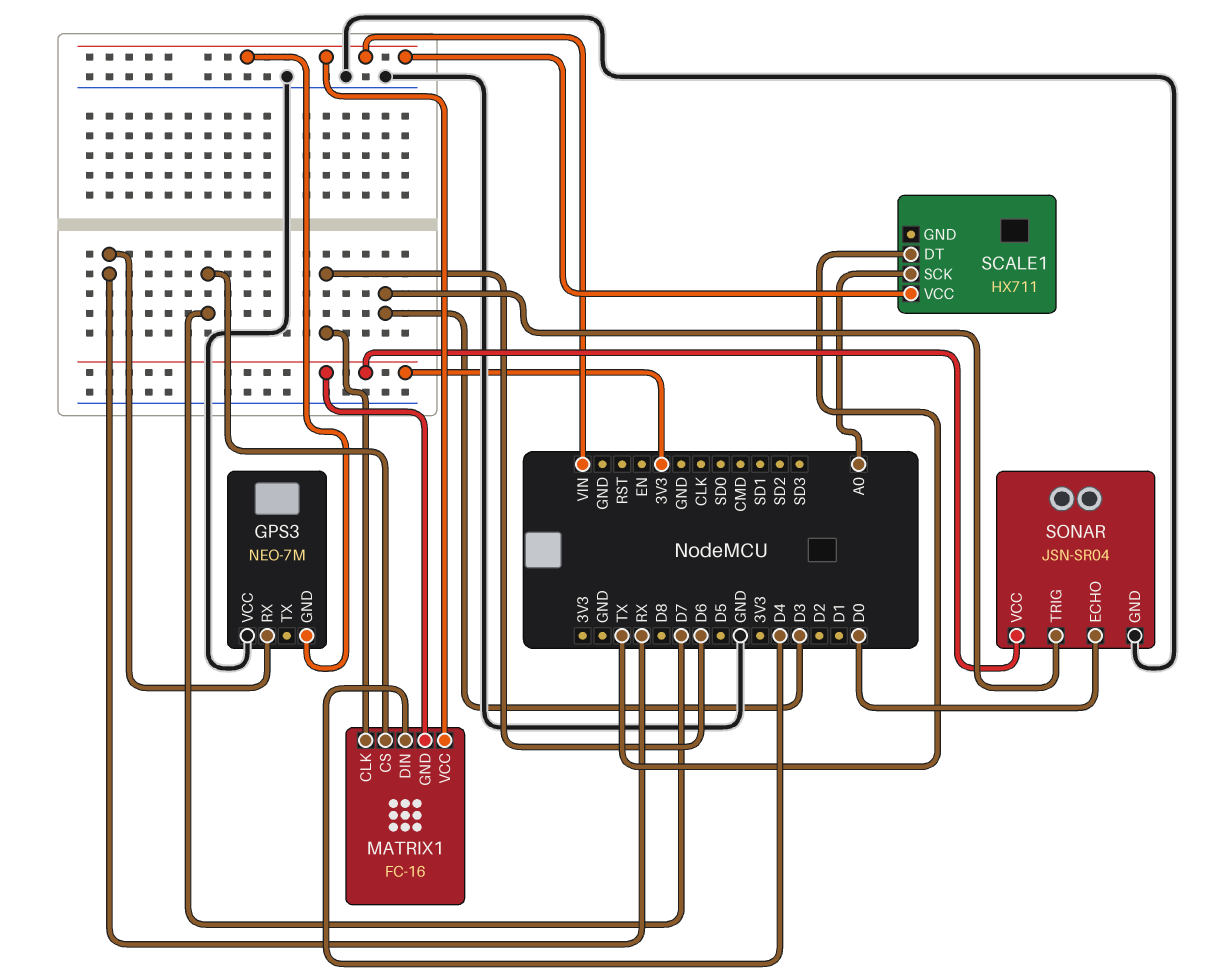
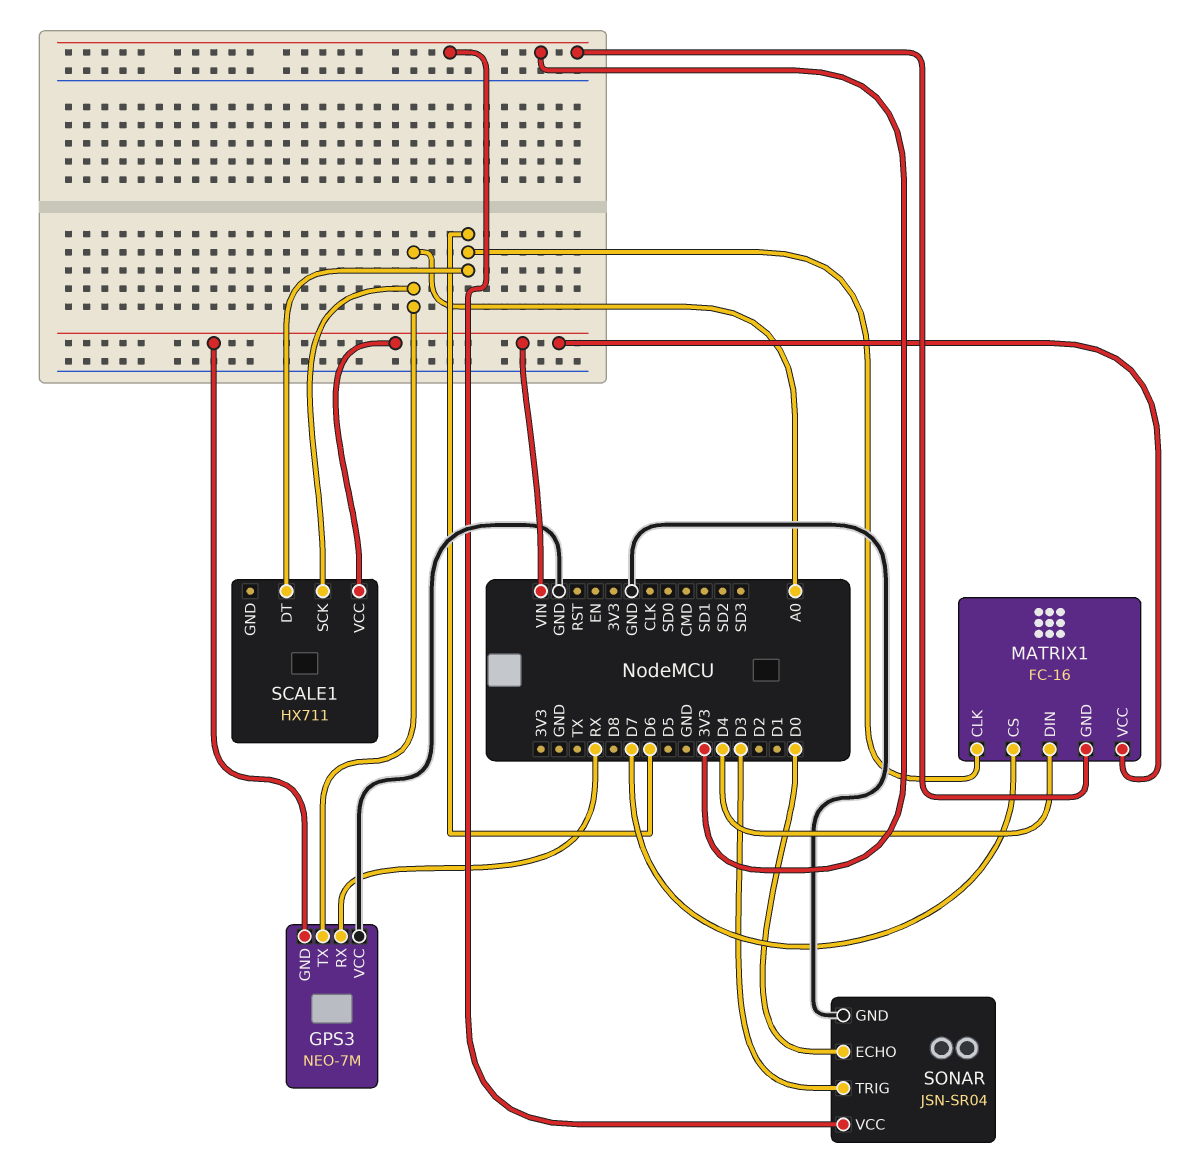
GPS3 pin TX: none -> A0
SCALE1 pin DT: TX -> D6

